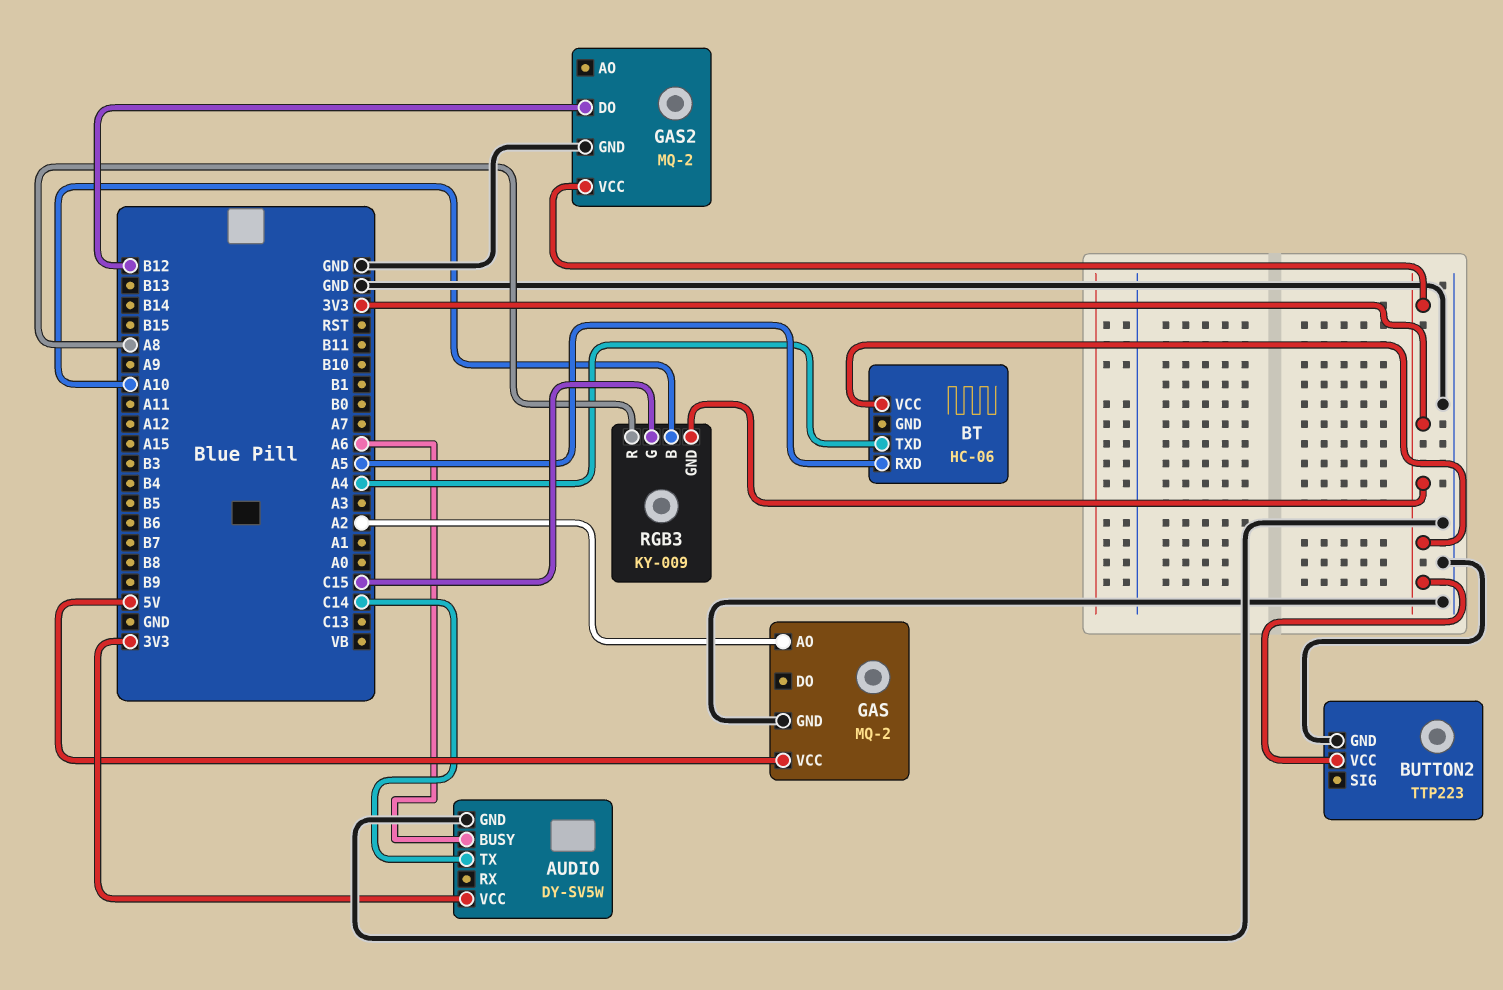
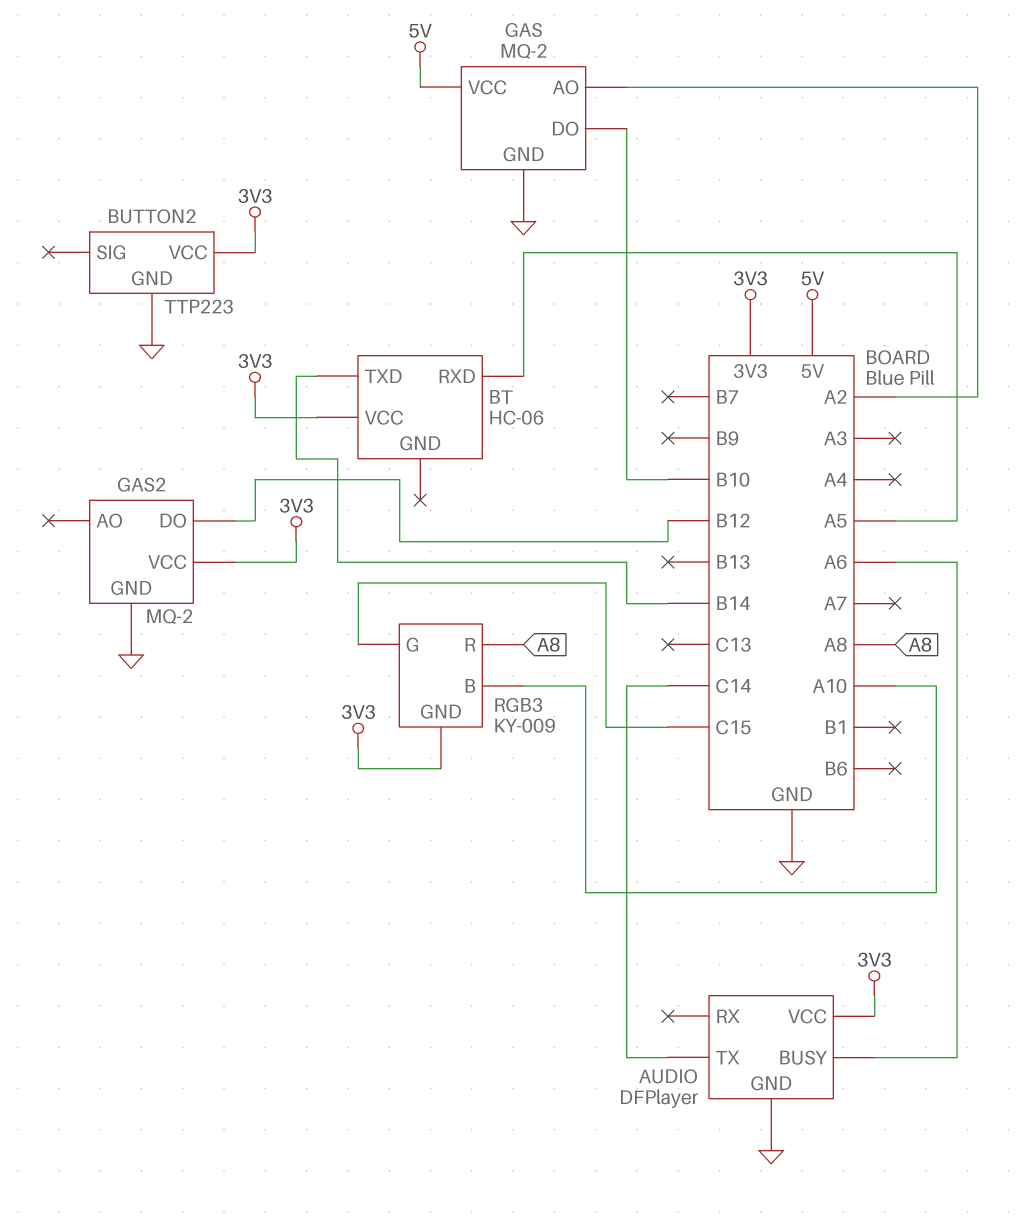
AUDIO: DY-SV5W -> DFPlayer
BT pin TXD: A4 -> B14
GAS pin DO: none -> B10

